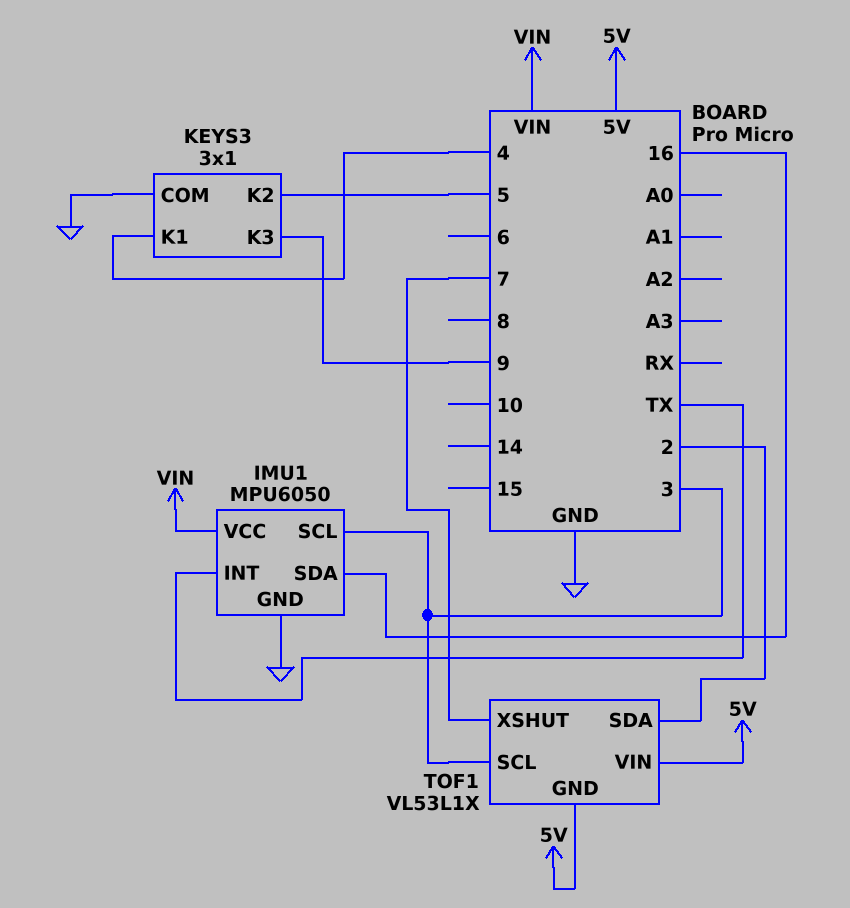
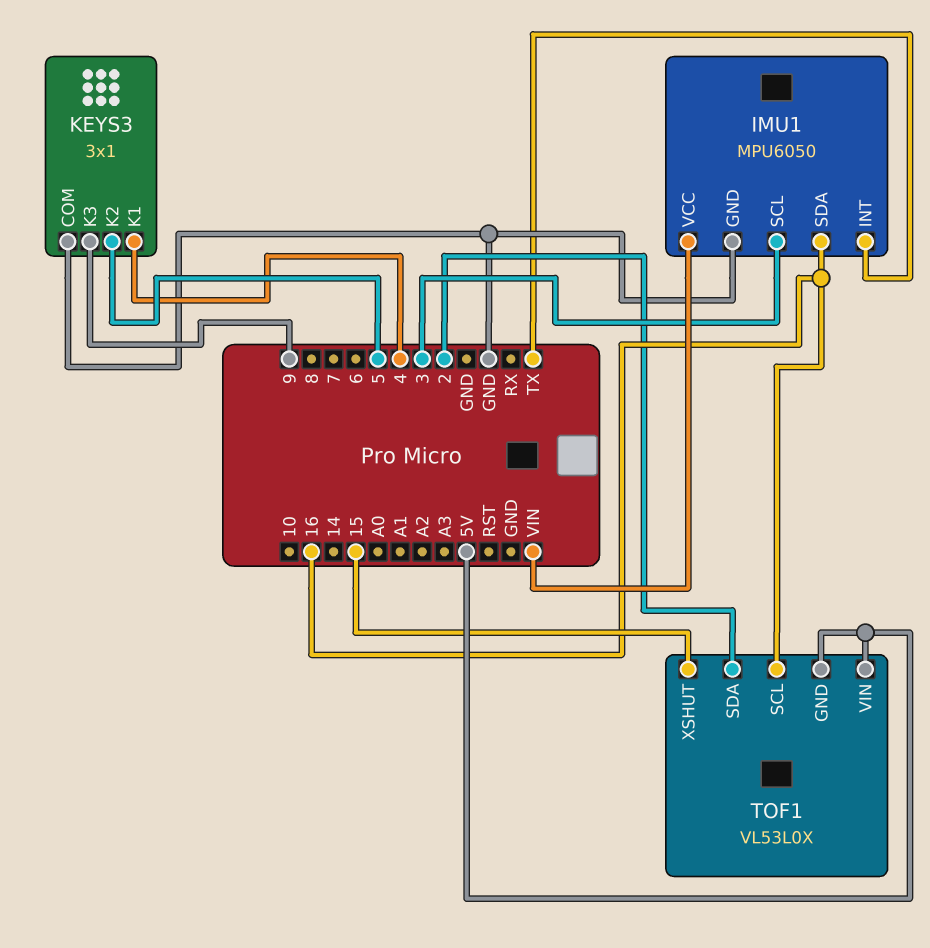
TOF1: VL53L1X -> VL53L0X
TOF1 pin SCL: 3 -> 16
TOF1 pin XSHUT: 7 -> 15

